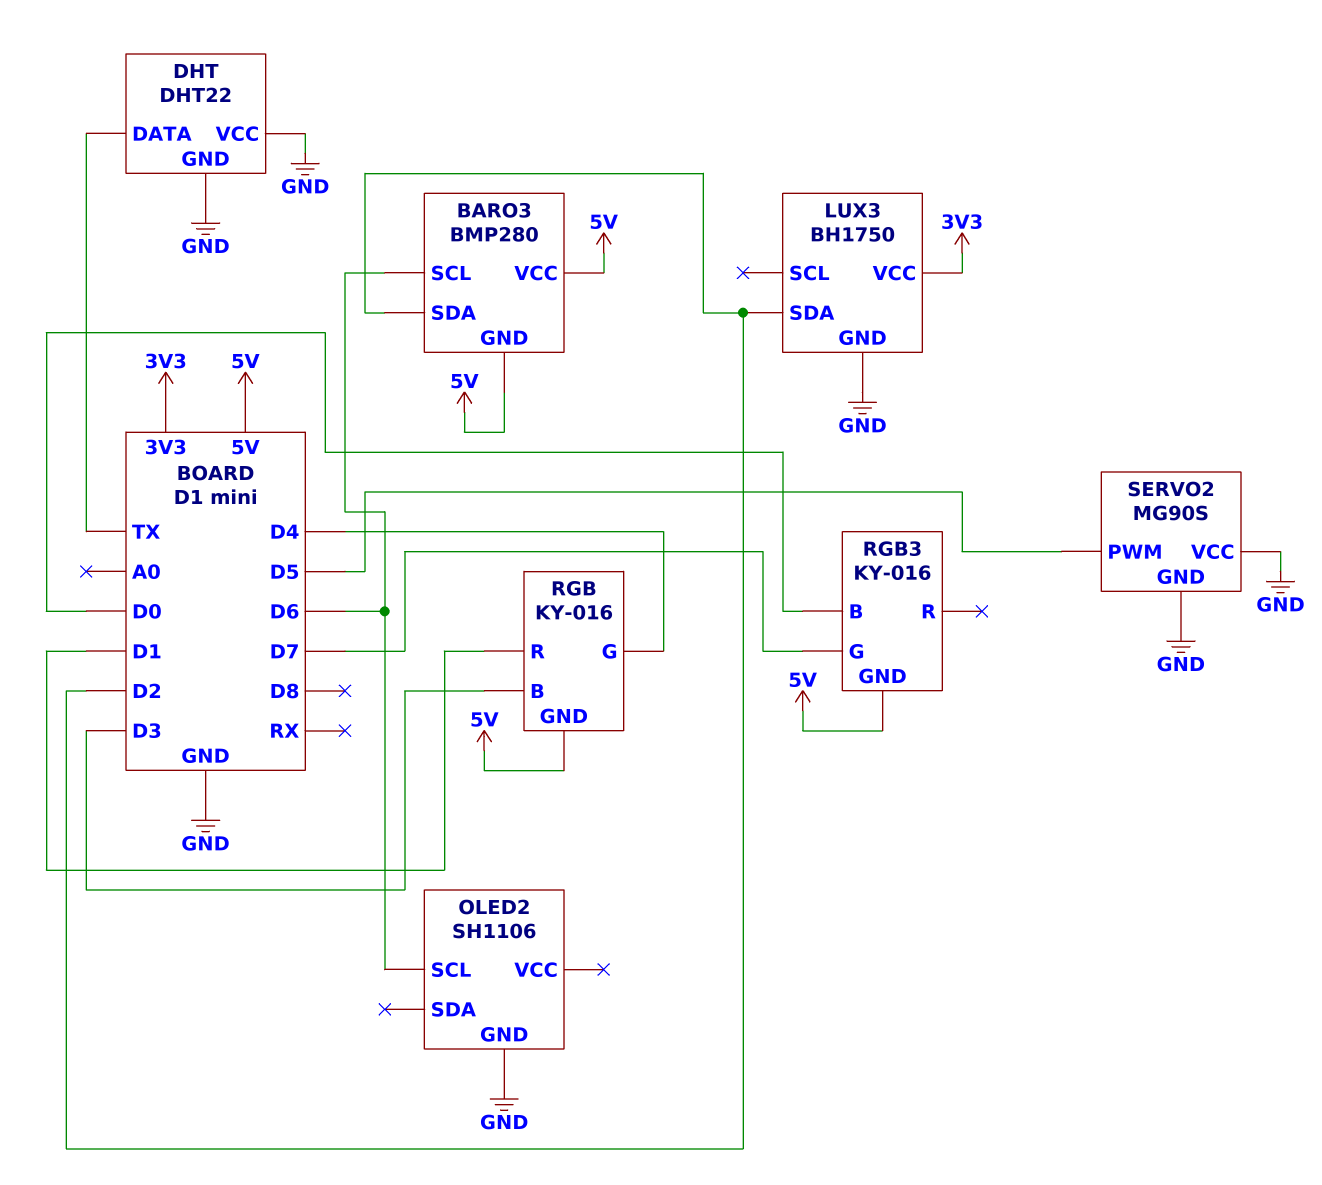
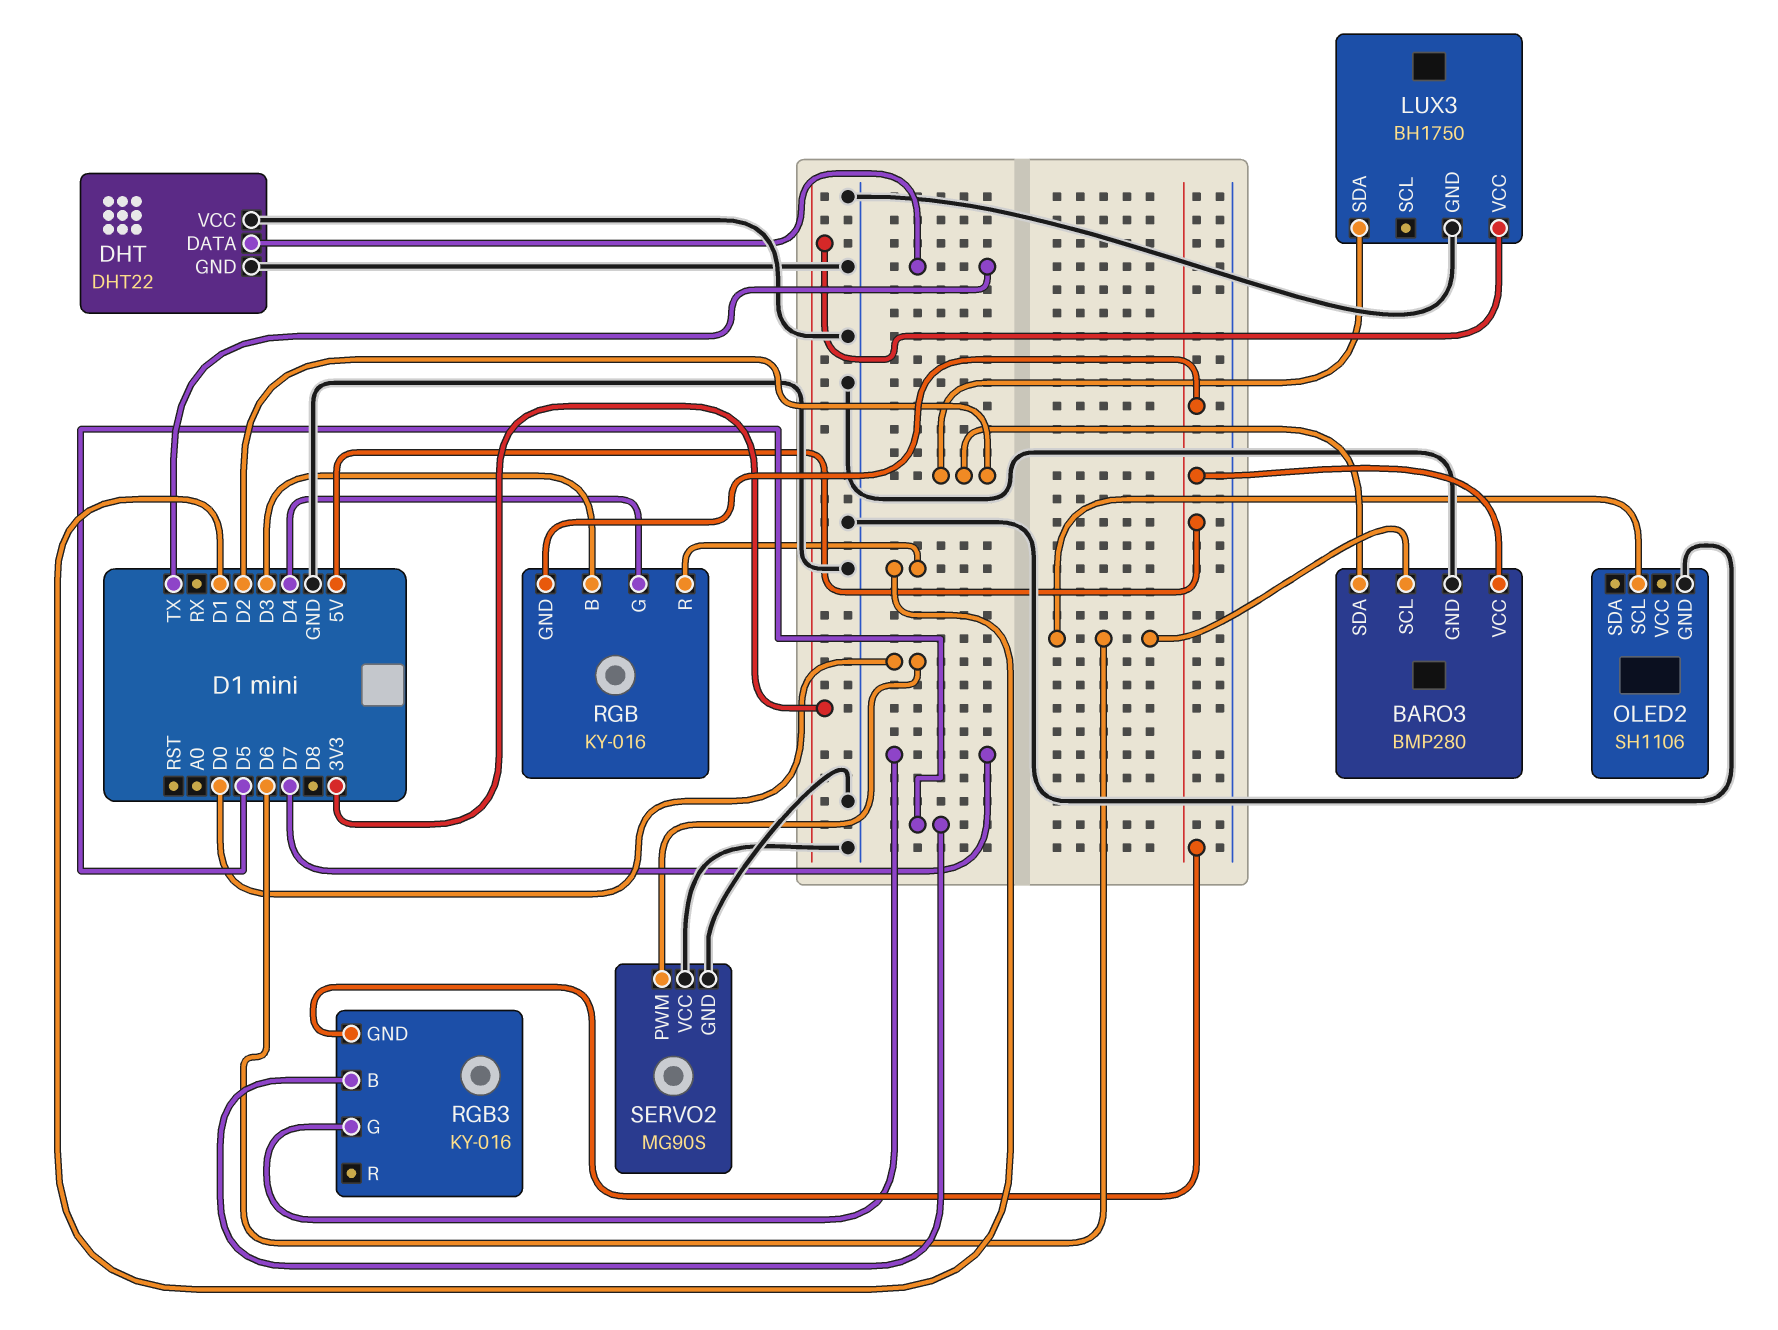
BARO3 pin GND: 5V -> GND
RGB3 pin B: D0 -> D5
SERVO2 pin PWM: D5 -> D0

